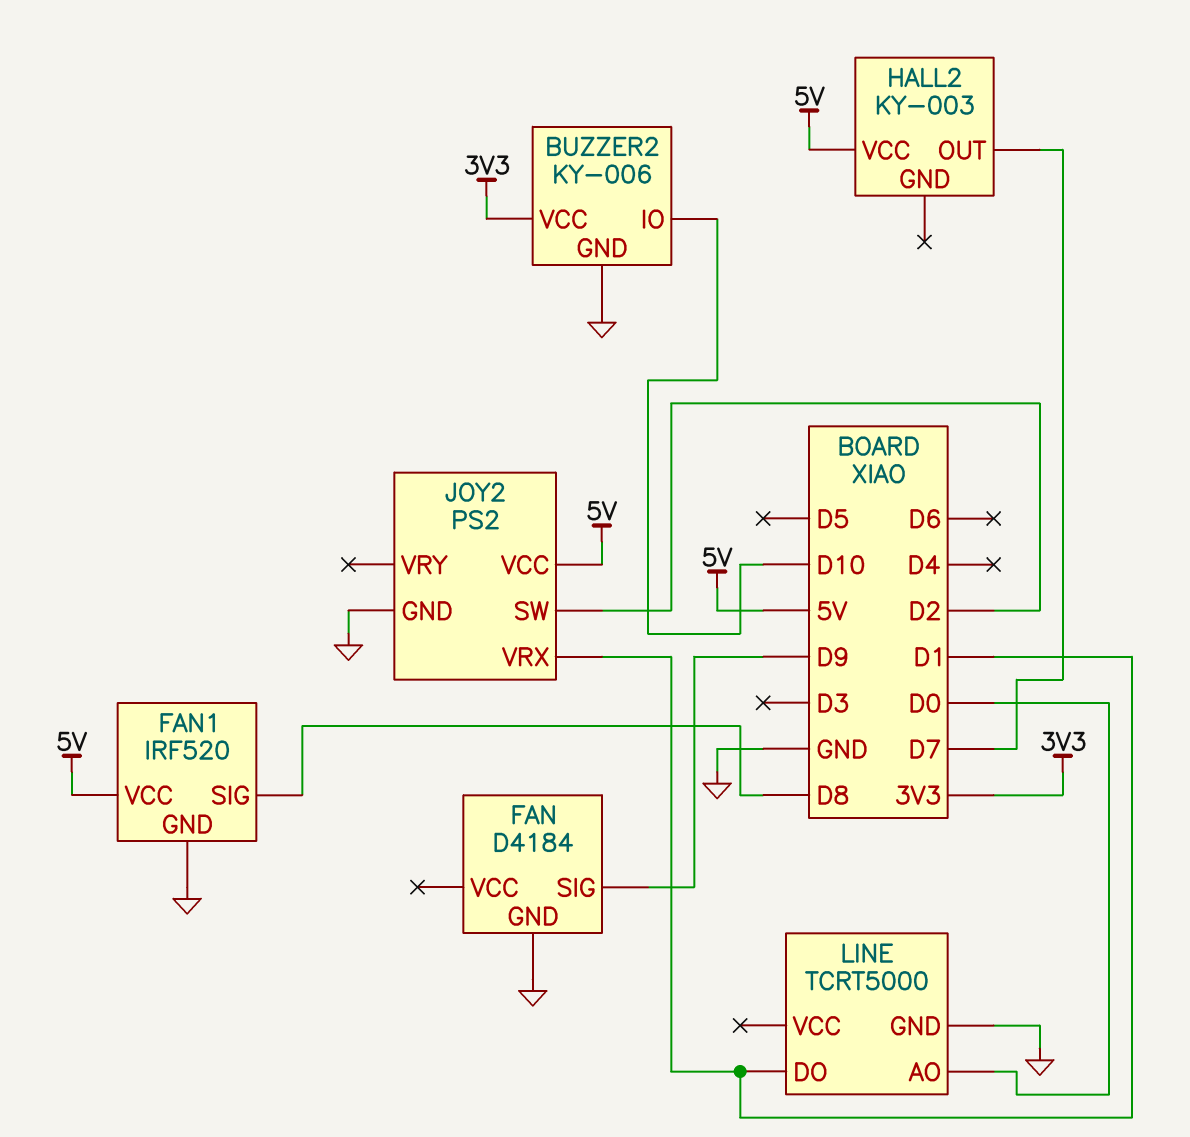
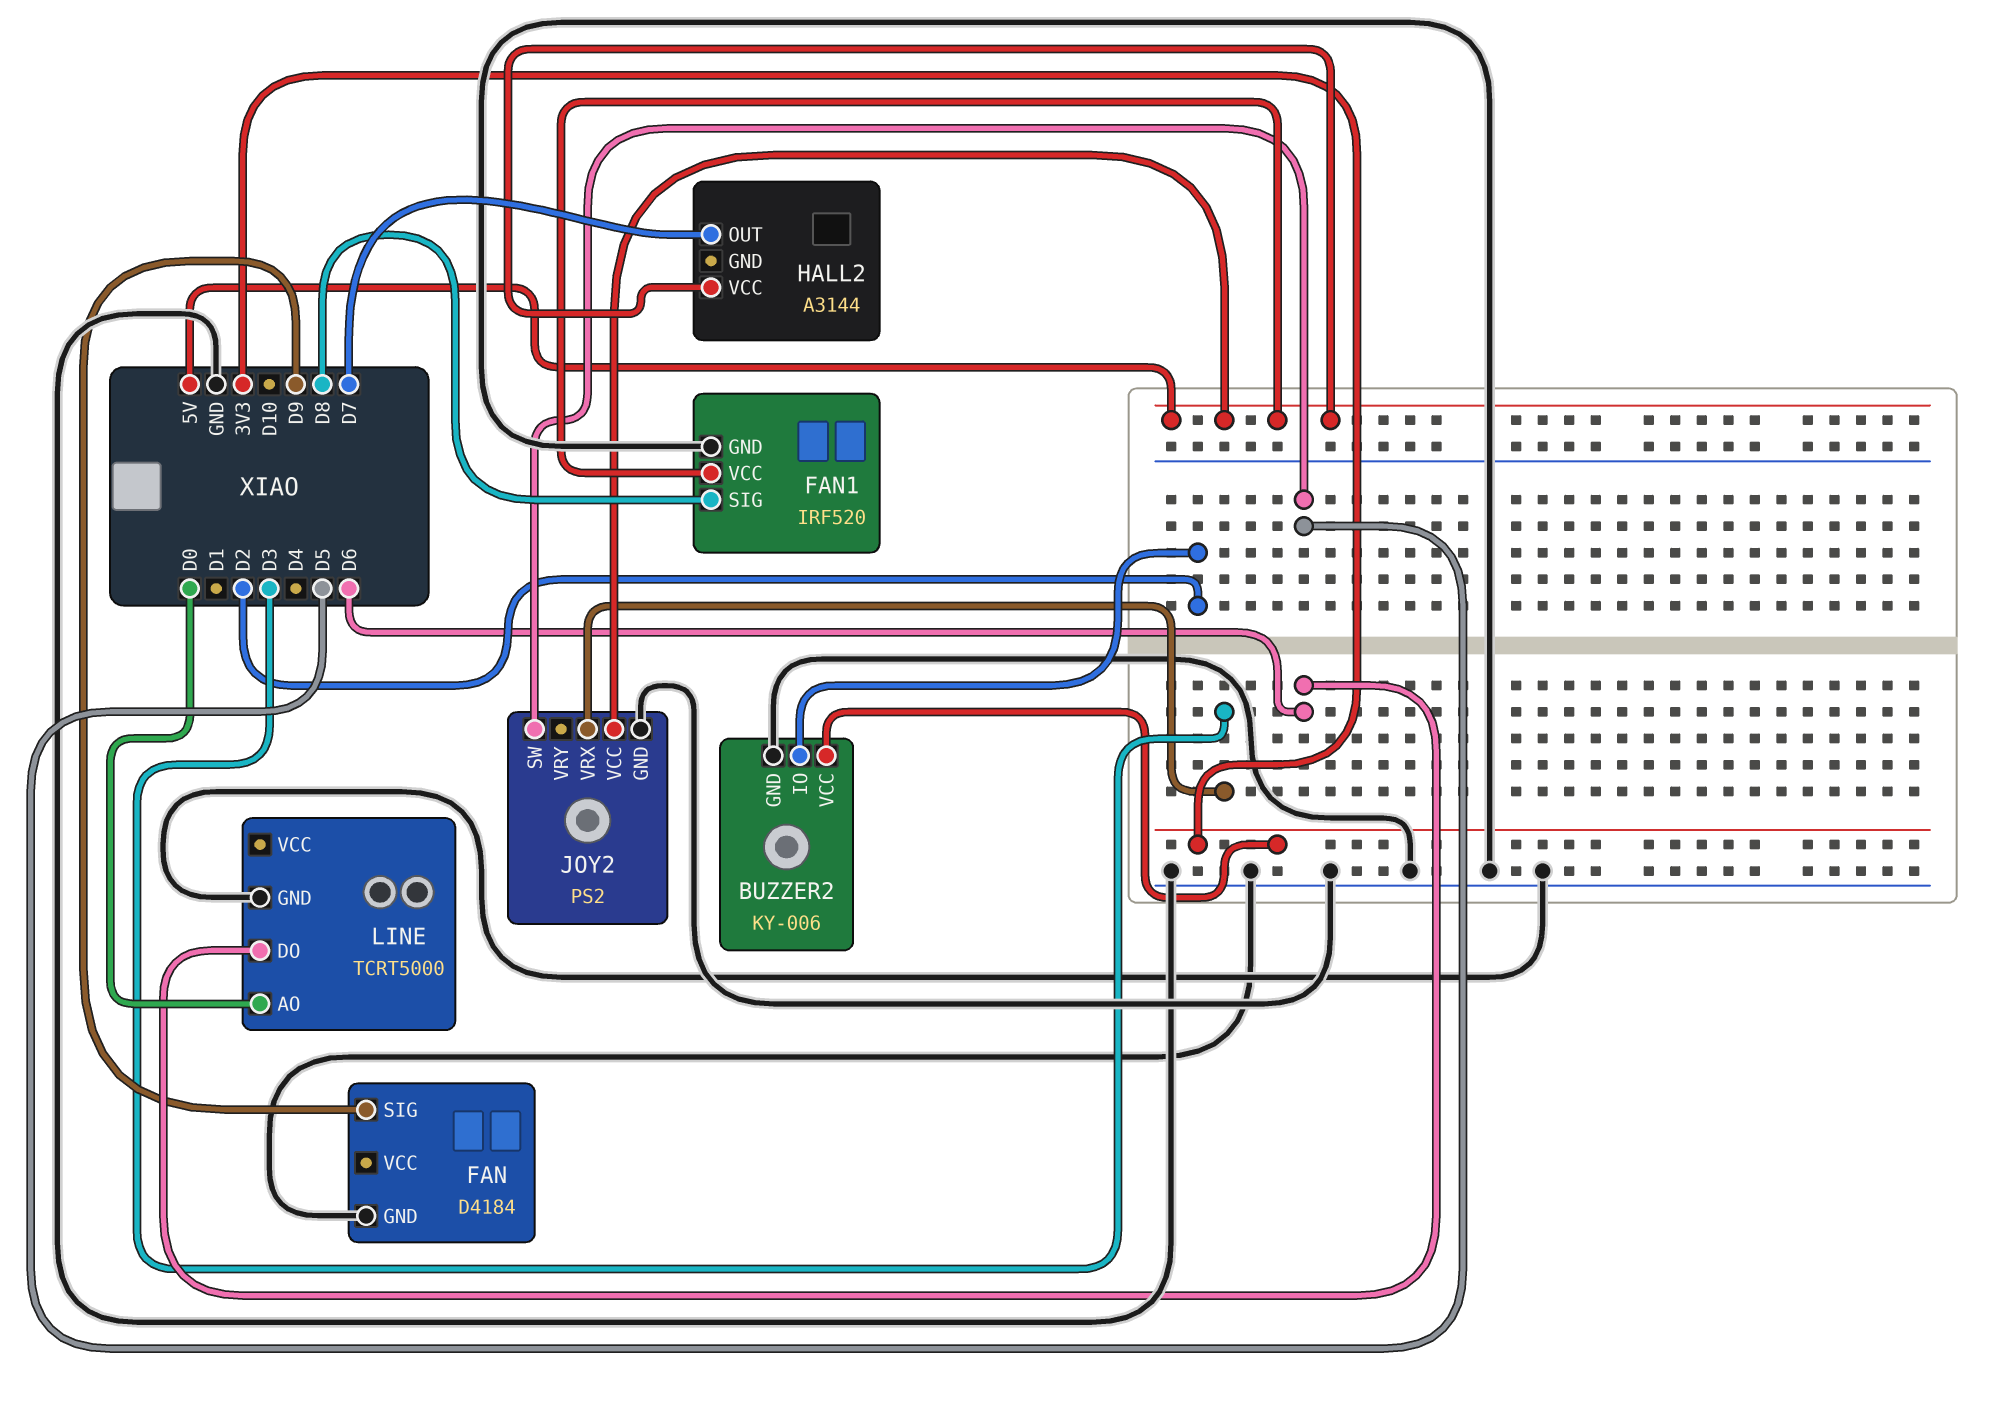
BUZZER2 pin IO: D10 -> D2
HALL2: KY-003 -> A3144
JOY2 pin SW: D2 -> D5
JOY2 pin VRX: D1 -> D3
LINE pin DO: D1 -> D6

